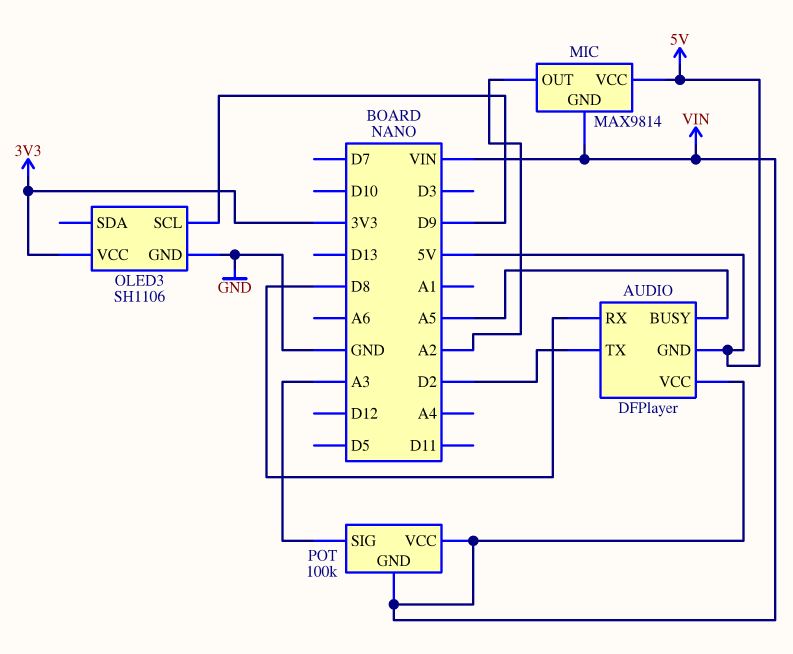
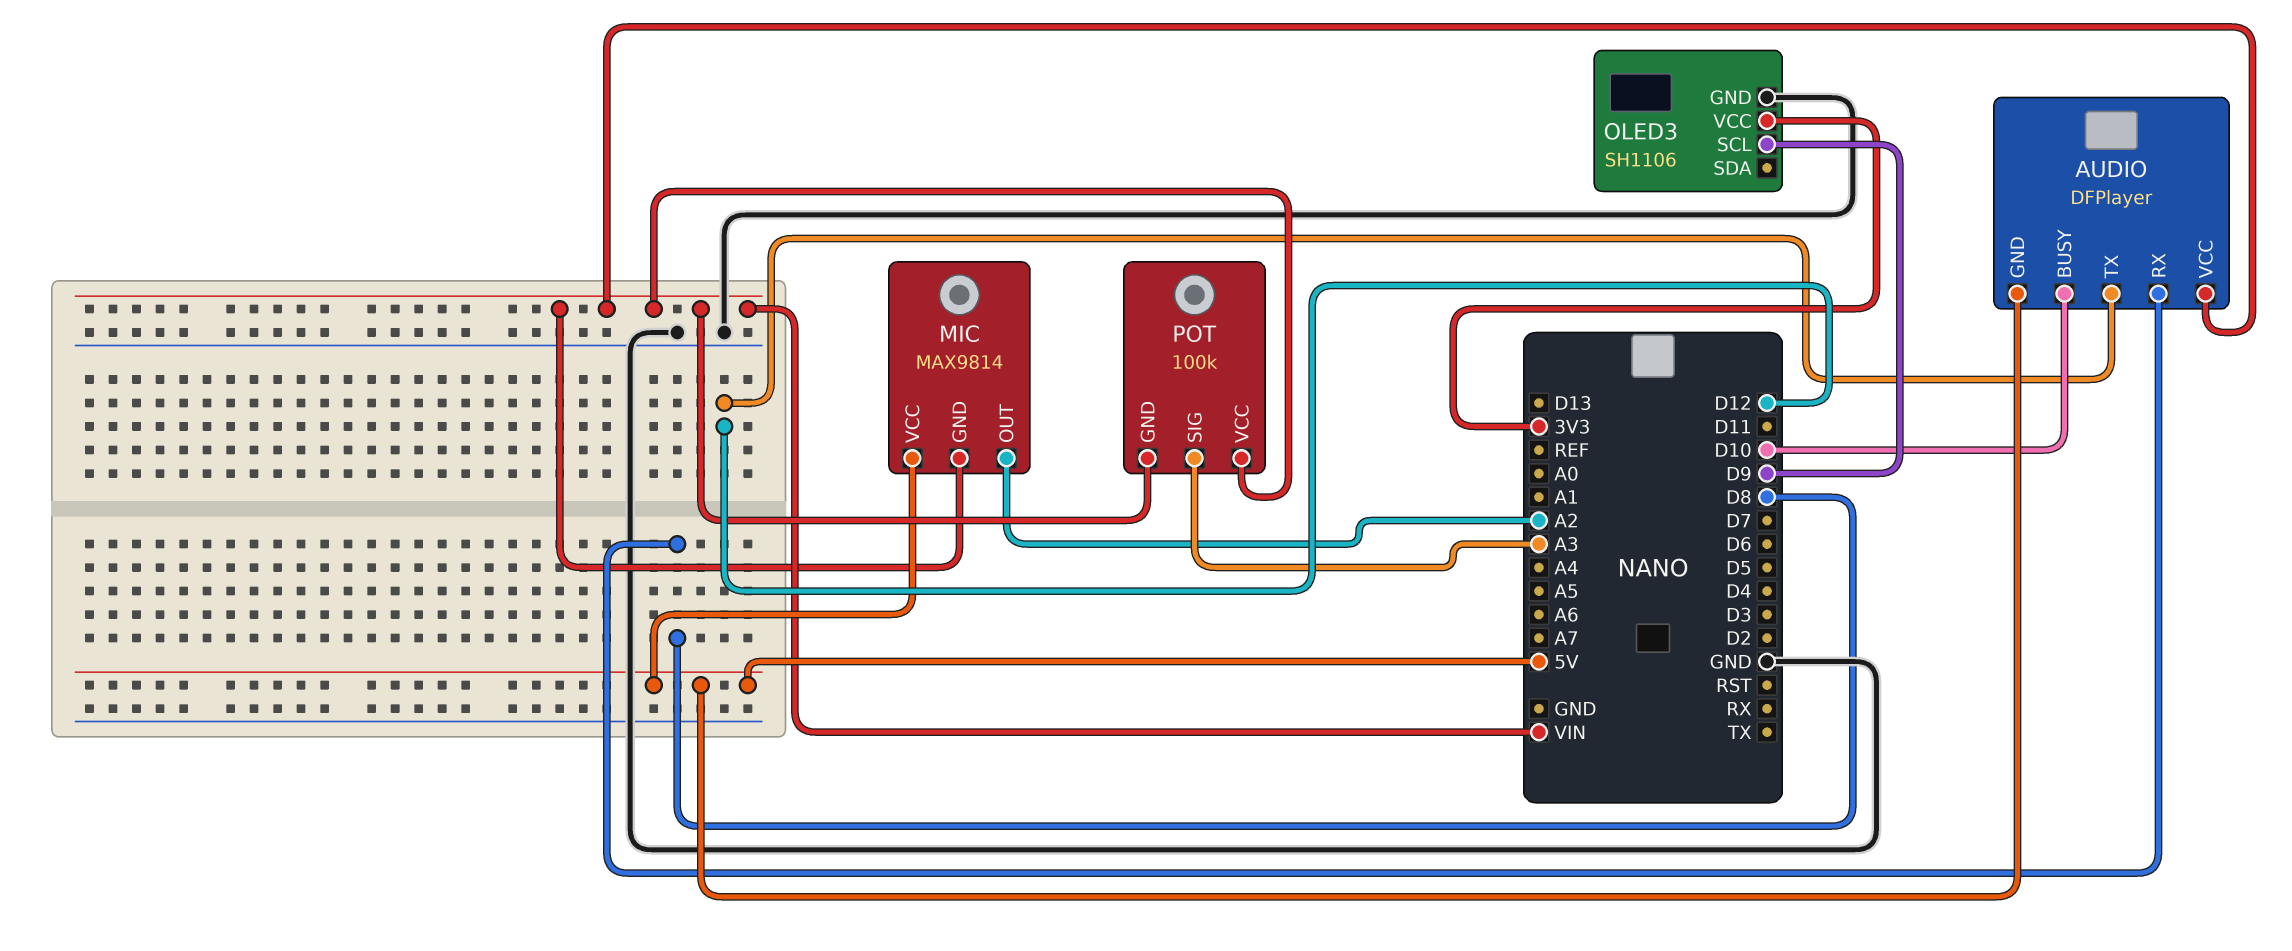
AUDIO pin BUSY: A5 -> D10
AUDIO pin TX: D2 -> D12

